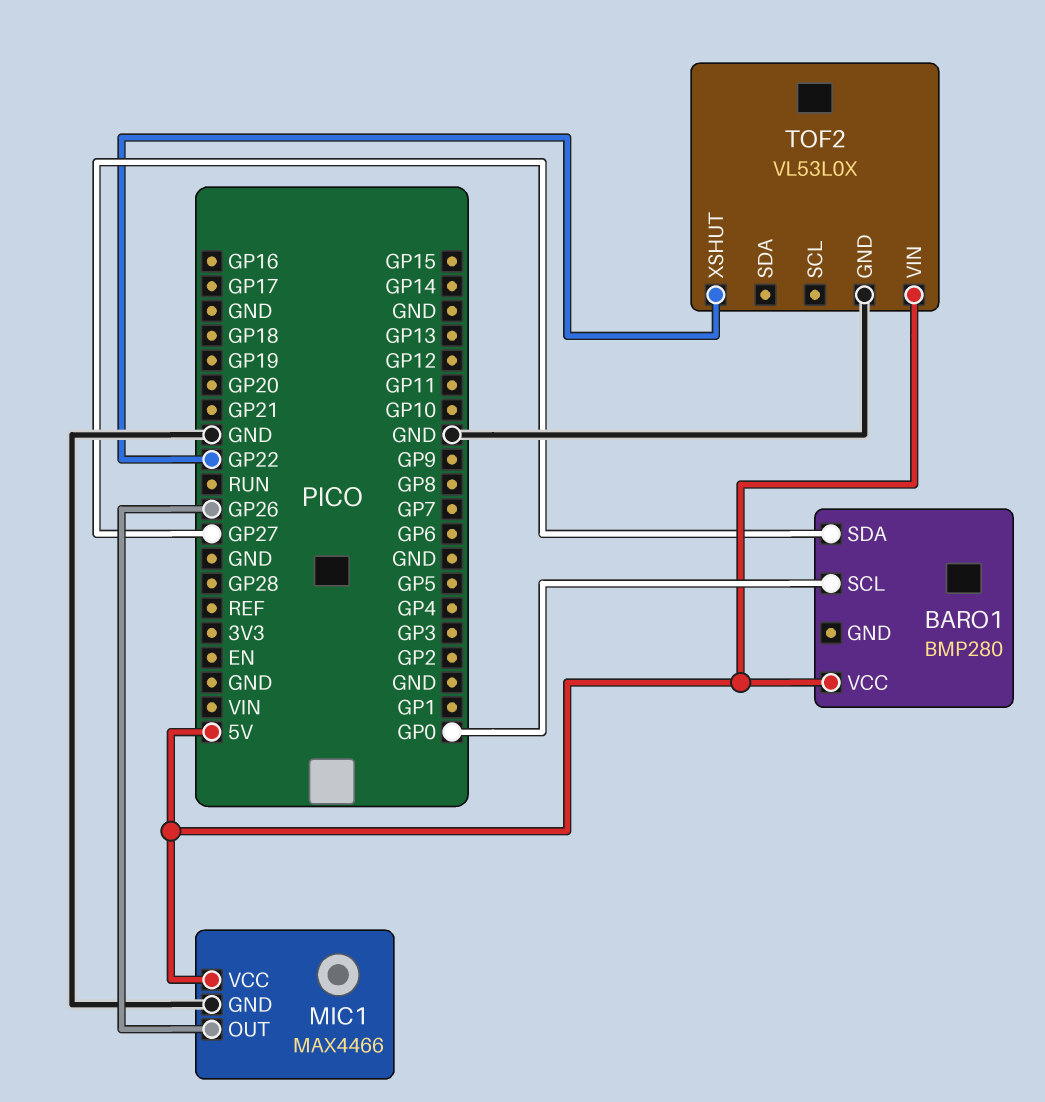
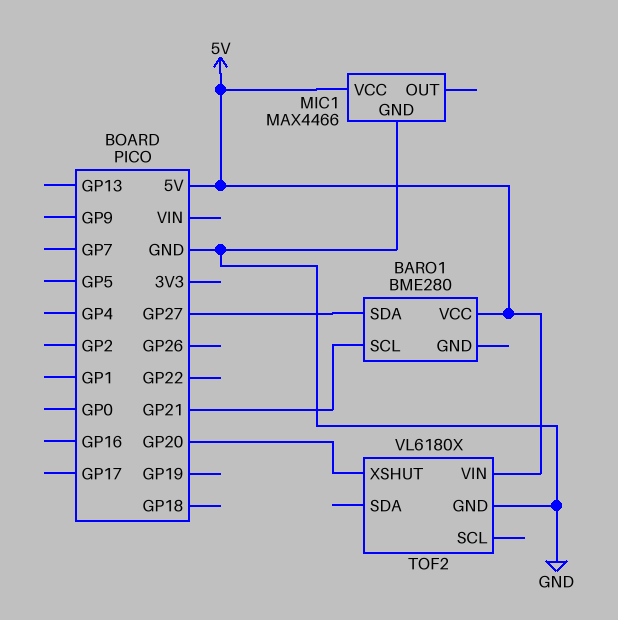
BARO1: BMP280 -> BME280
BARO1 pin SCL: GP0 -> GP21
MIC1 pin OUT: GP26 -> none
TOF2: VL53L0X -> VL6180X
TOF2 pin XSHUT: GP22 -> GP20

